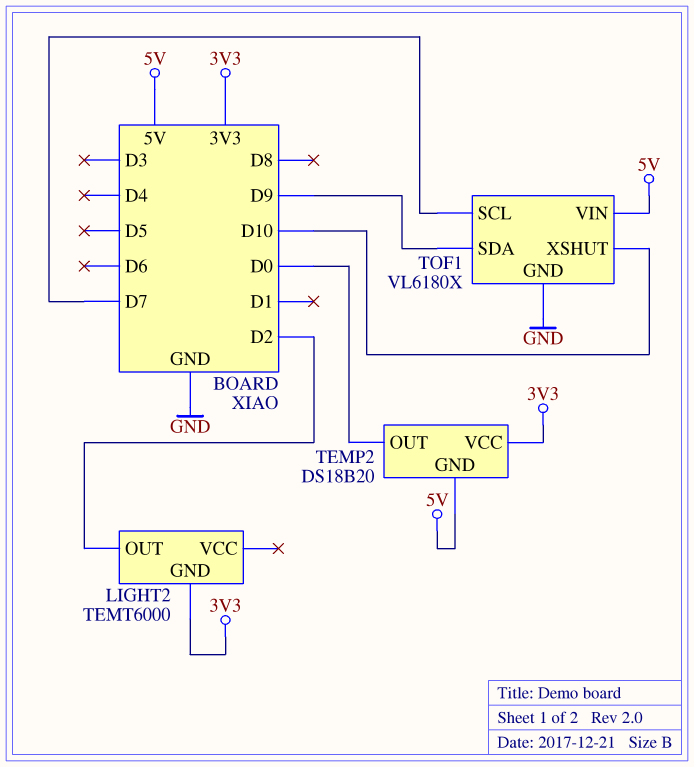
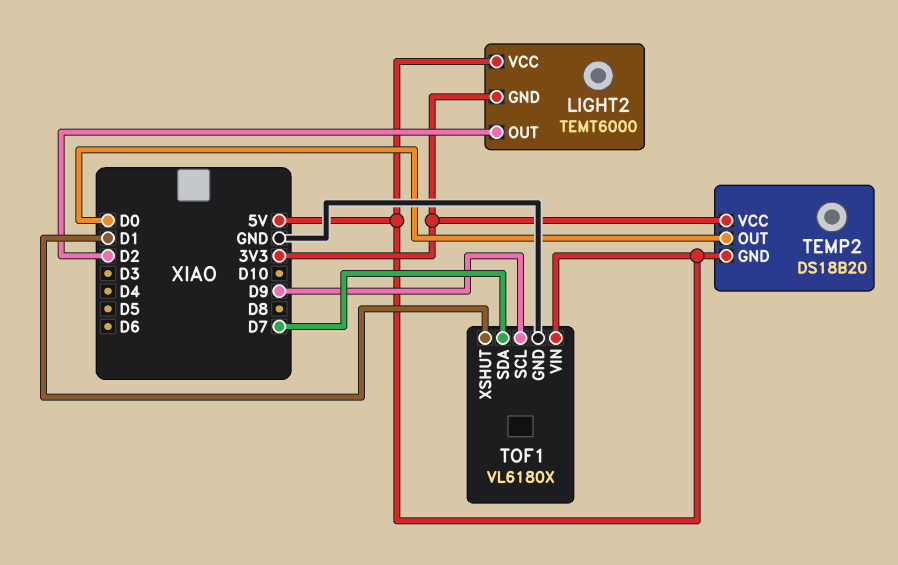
LIGHT2 pin VCC: none -> 5V
TOF1 pin SCL: D7 -> D9
TOF1 pin SDA: D9 -> D7
TOF1 pin XSHUT: D10 -> D1

